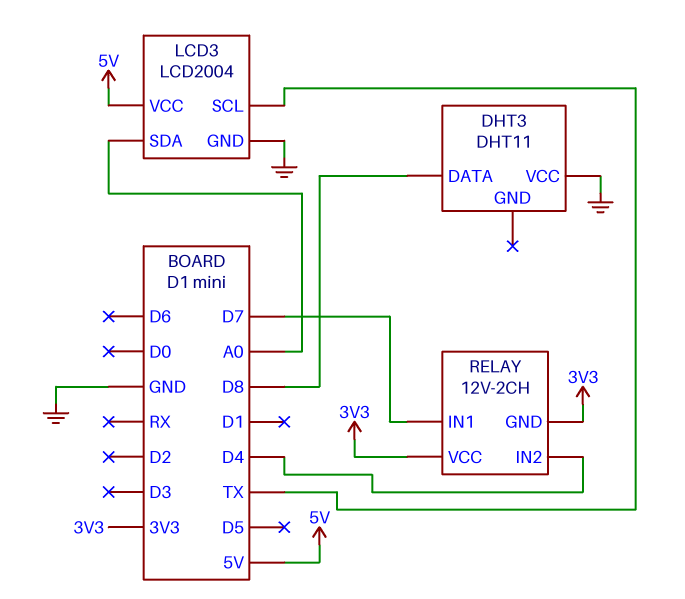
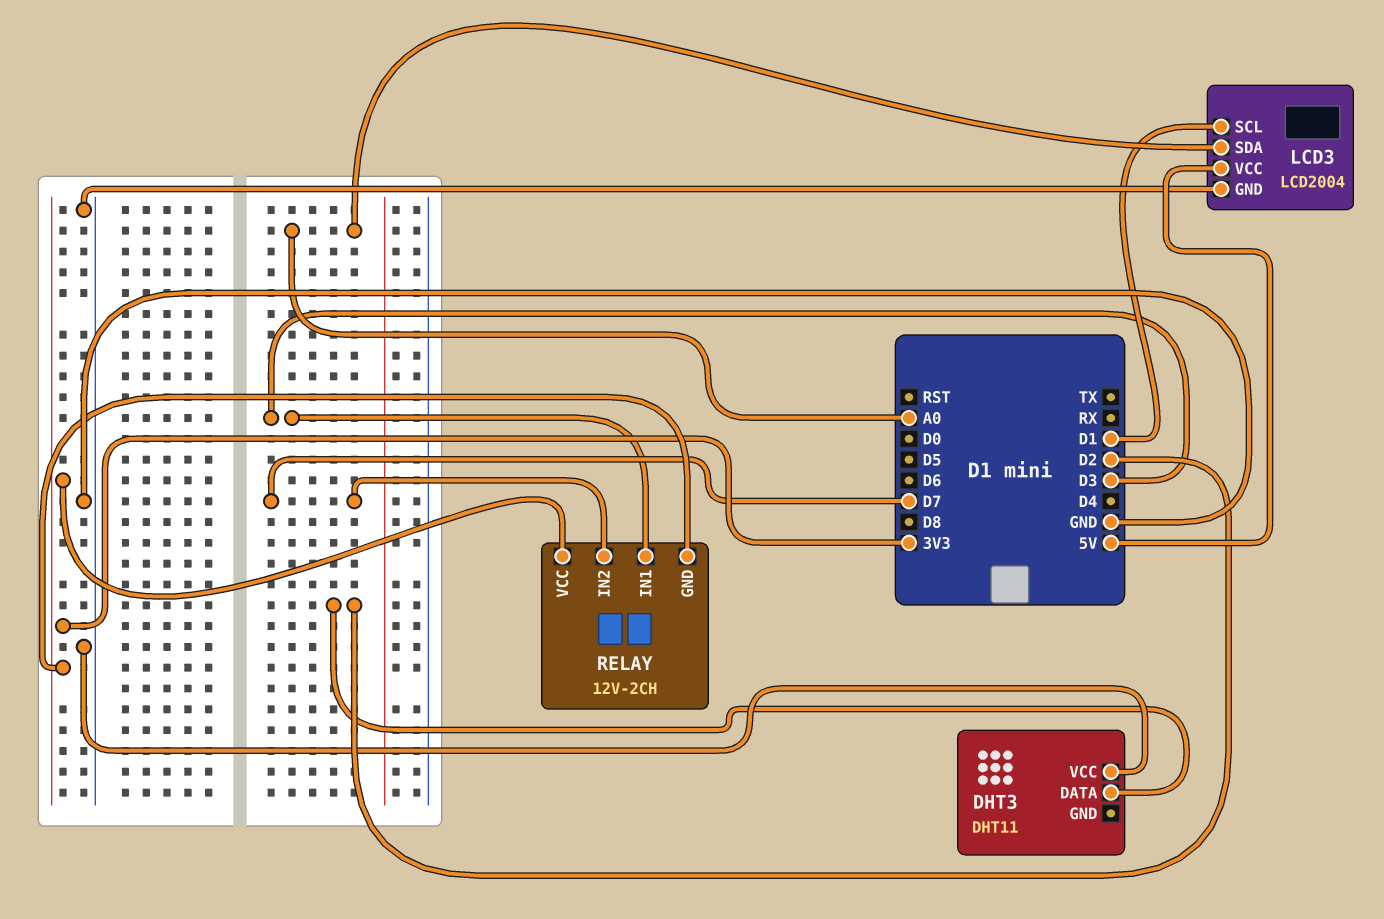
DHT3 pin DATA: D8 -> D2
LCD3 pin SCL: TX -> D1
RELAY pin IN1: D7 -> D3
RELAY pin IN2: D4 -> D7

